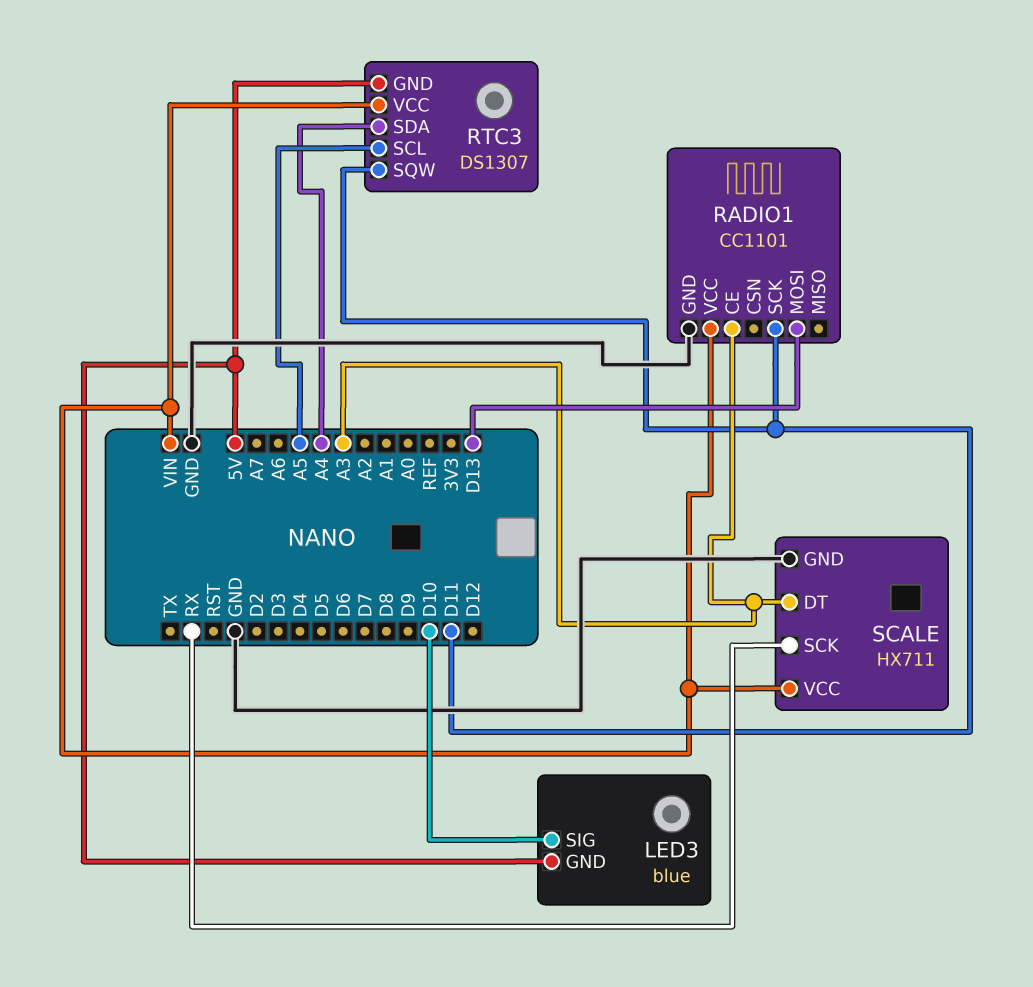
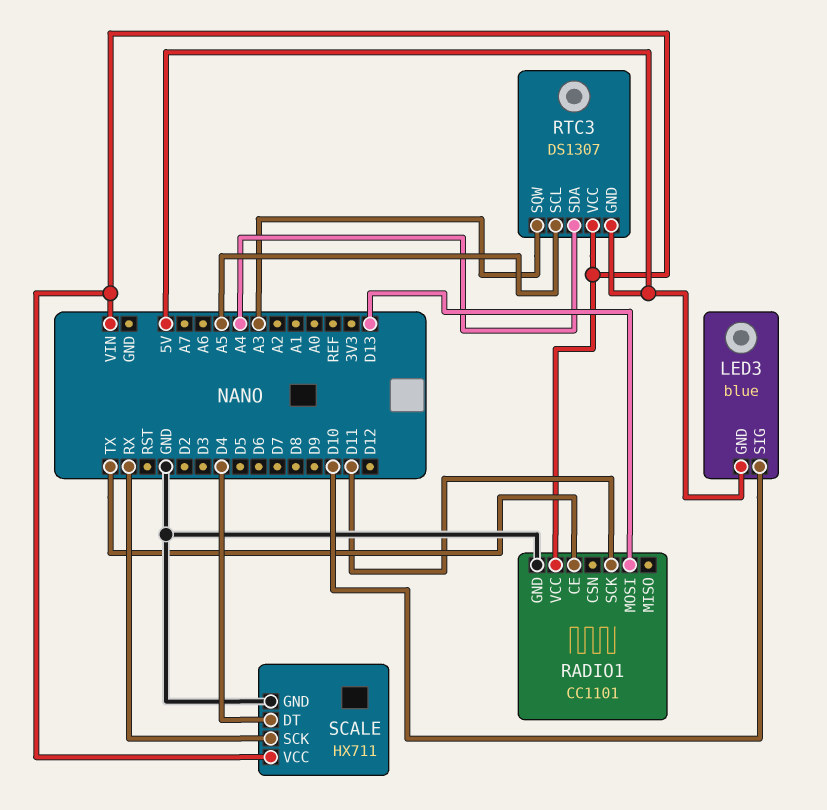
RADIO1 pin CE: A3 -> TX
RTC3 pin SQW: D11 -> A3
SCALE pin DT: A3 -> D4

